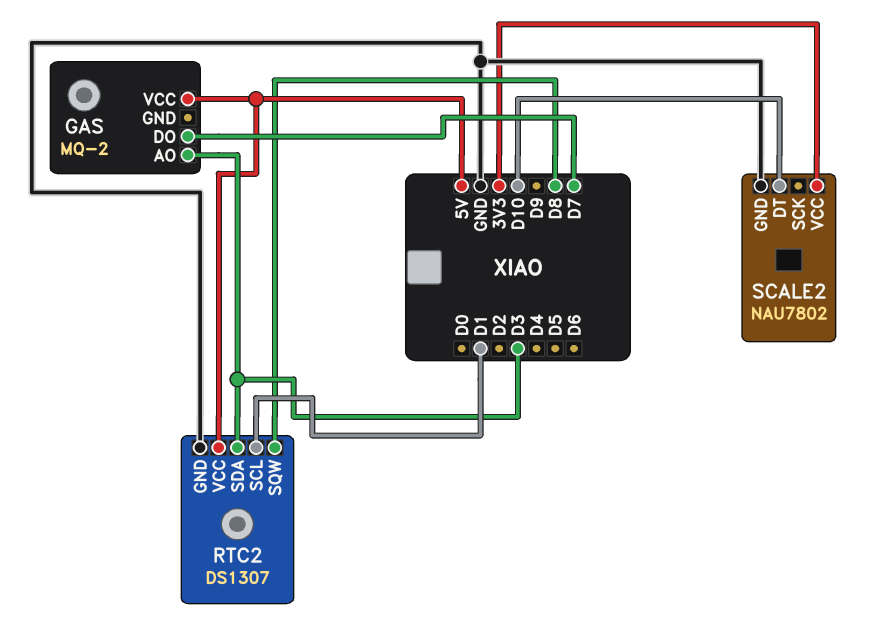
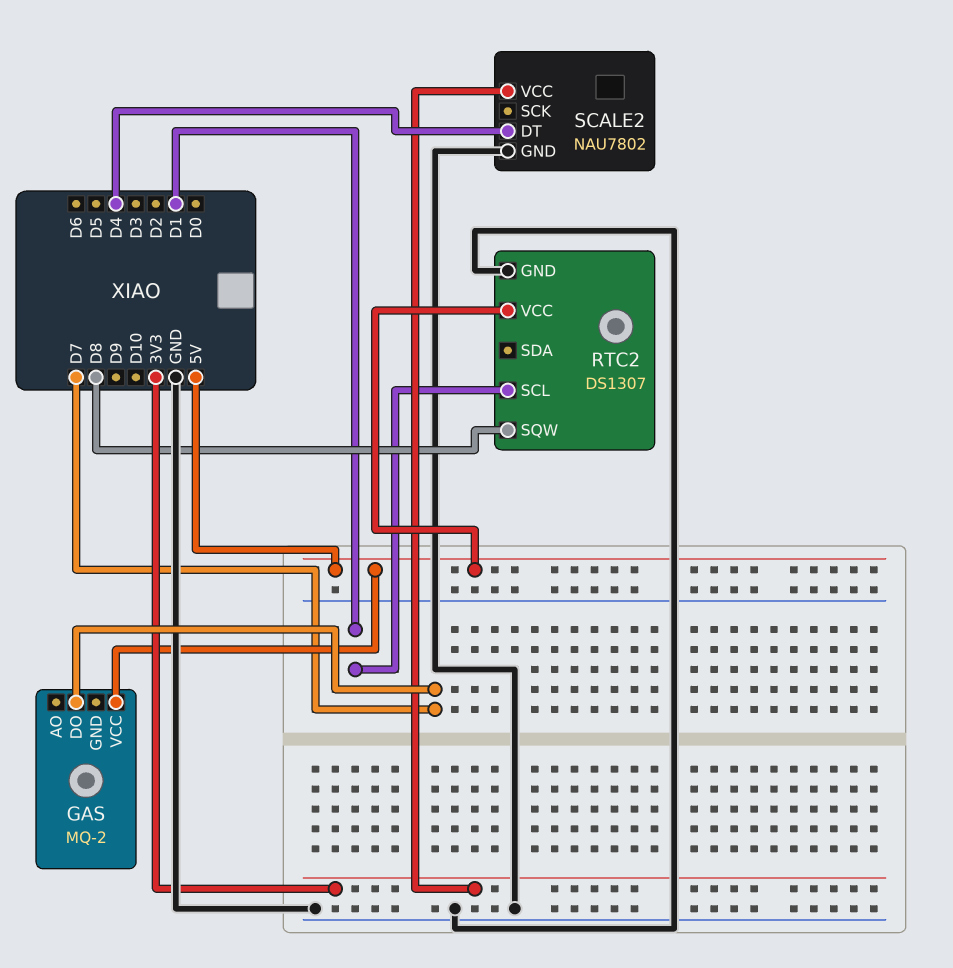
GAS pin AO: D3 -> none
RTC2 pin SDA: D3 -> none
SCALE2 pin DT: D10 -> D4

